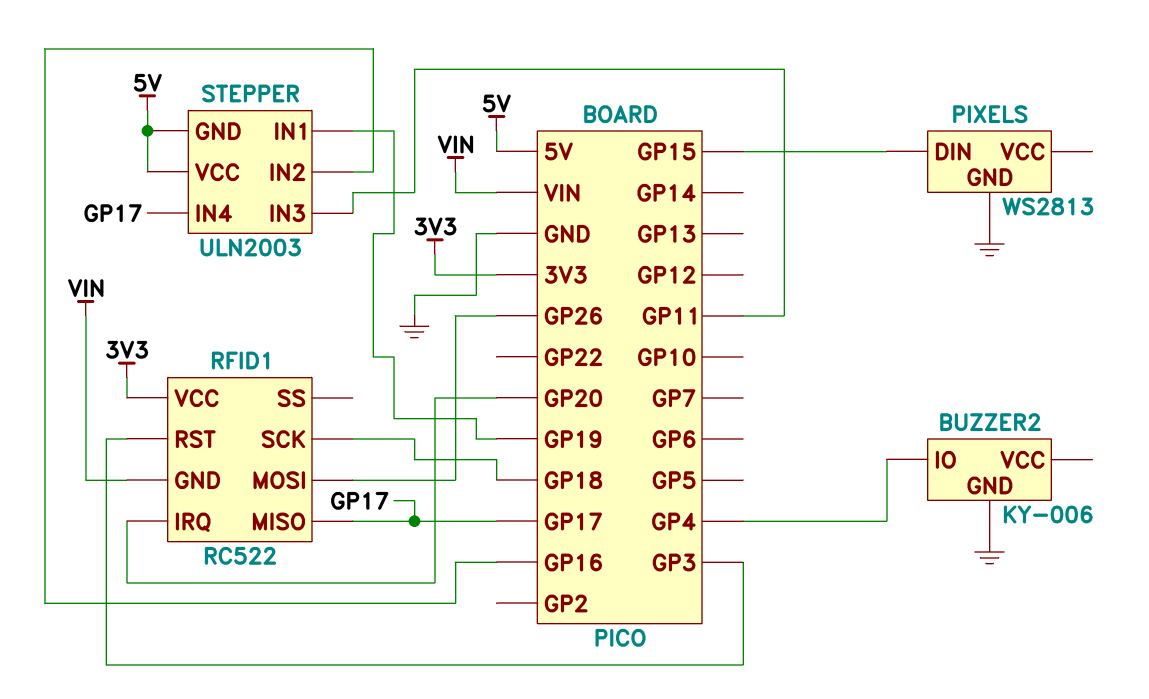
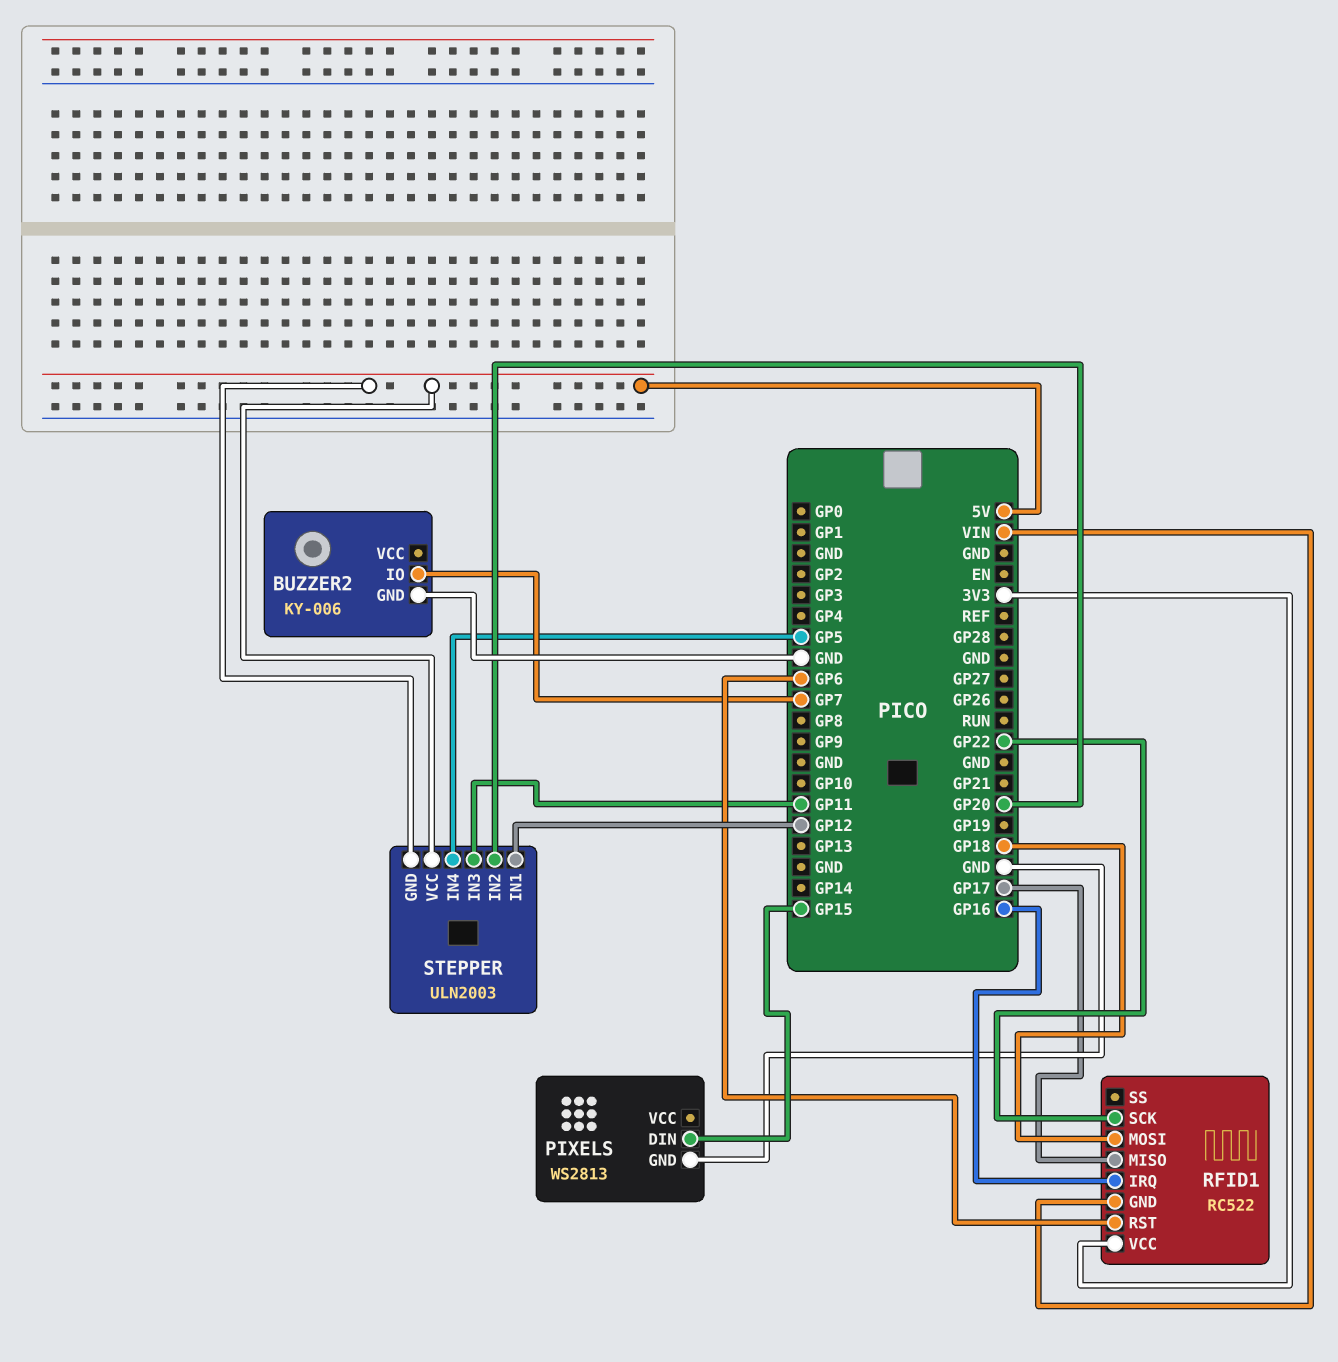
BUZZER2 pin IO: GP4 -> GP7
RFID1 pin IRQ: GP20 -> GP16
RFID1 pin MOSI: GP26 -> GP18
RFID1 pin RST: GP3 -> GP6
RFID1 pin SCK: GP18 -> GP22
STEPPER pin IN1: GP19 -> GP12
STEPPER pin IN2: GP16 -> GP20
STEPPER pin IN4: GP17 -> GP5

